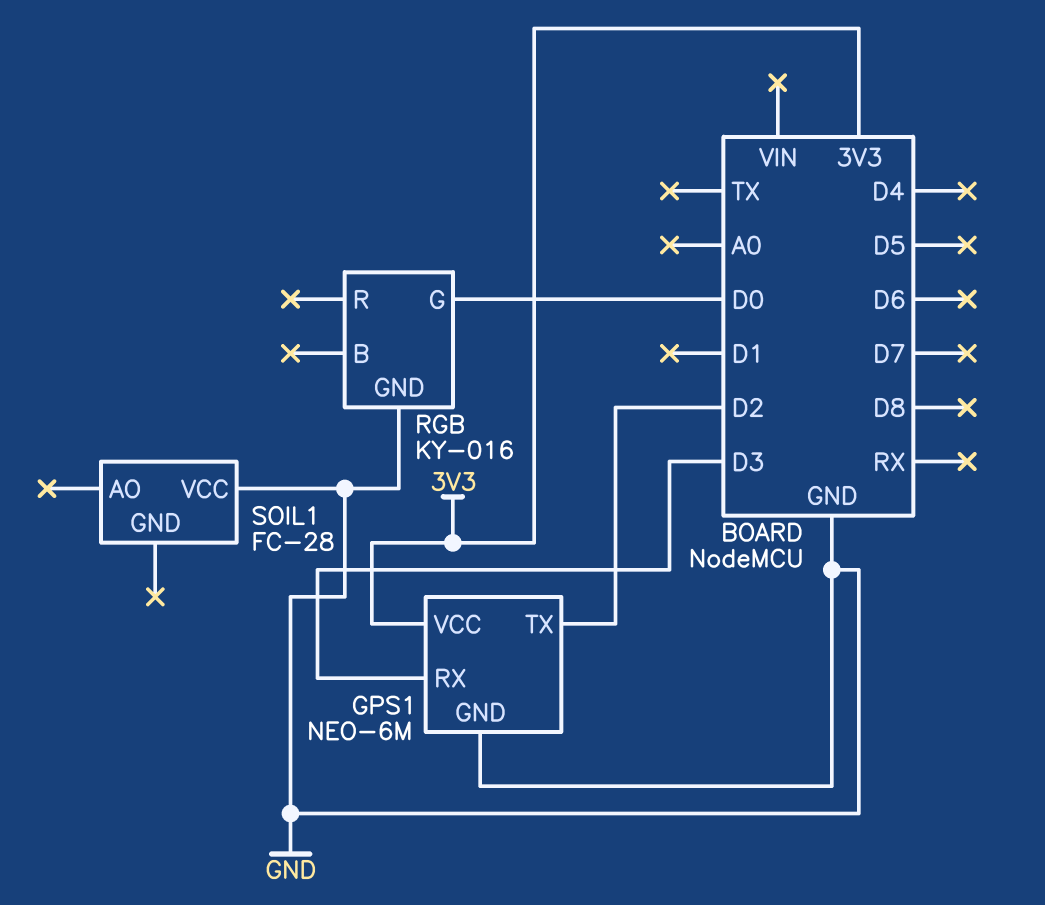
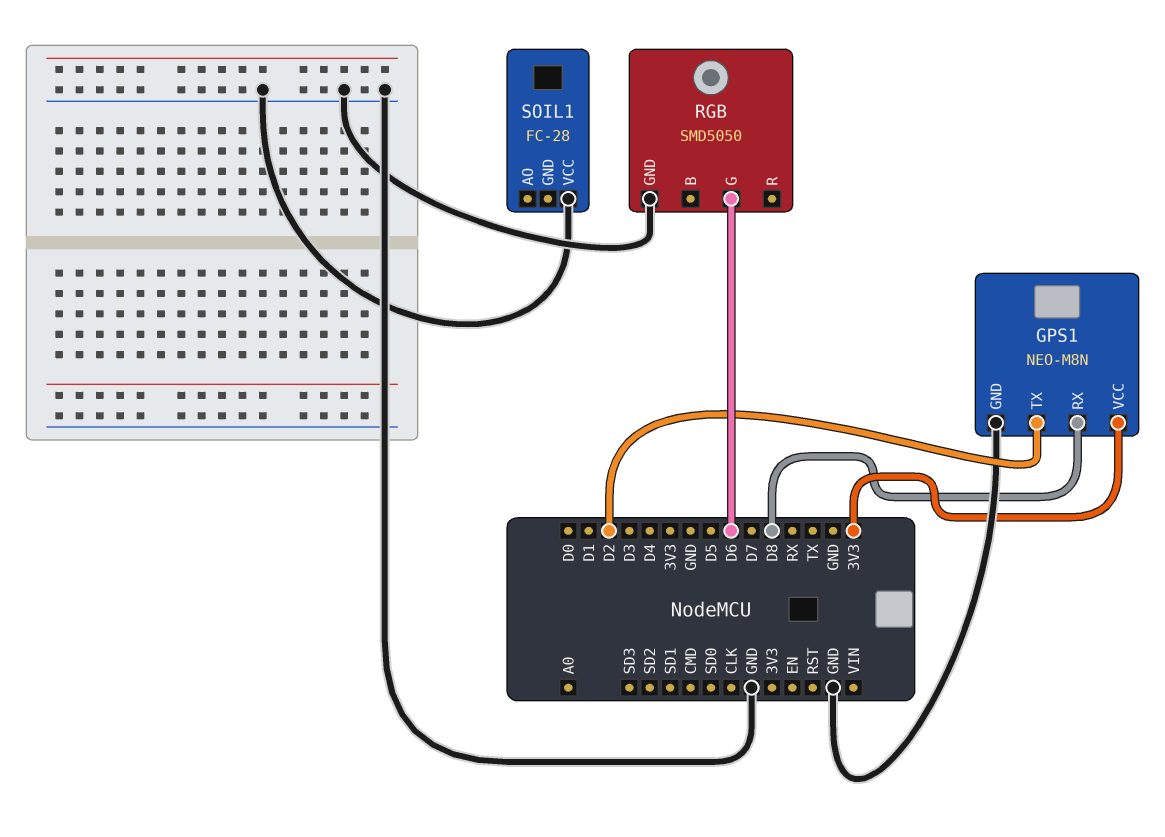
GPS1: NEO-6M -> NEO-M8N
GPS1 pin RX: D3 -> D8
RGB: KY-016 -> SMD5050
RGB pin G: D0 -> D6

